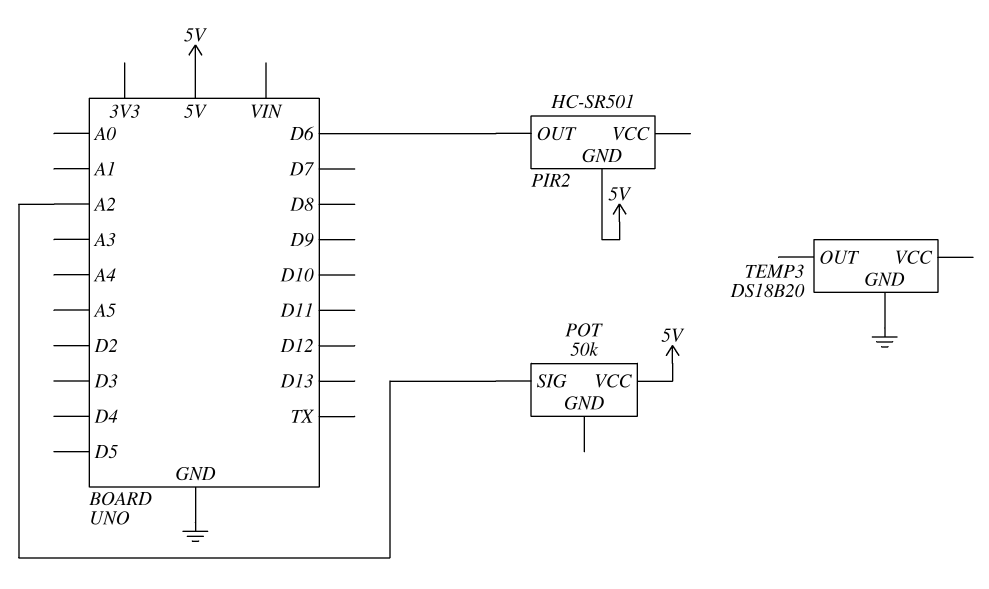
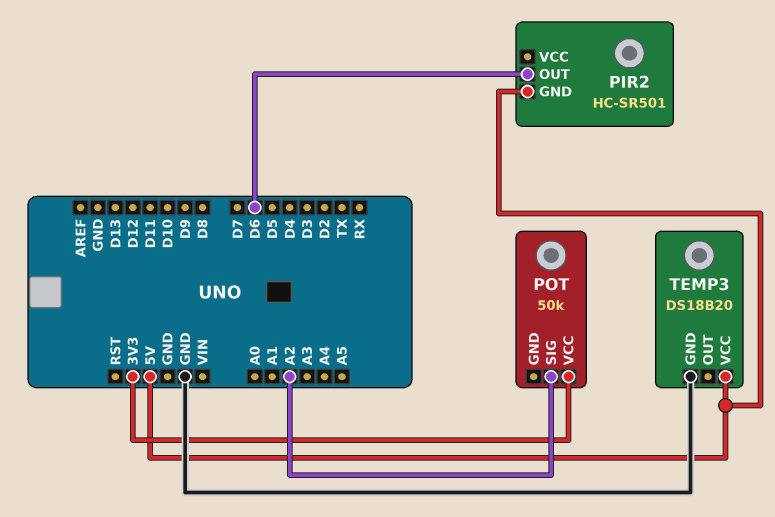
POT pin VCC: 5V -> 3V3
TEMP3 pin VCC: none -> 5V

